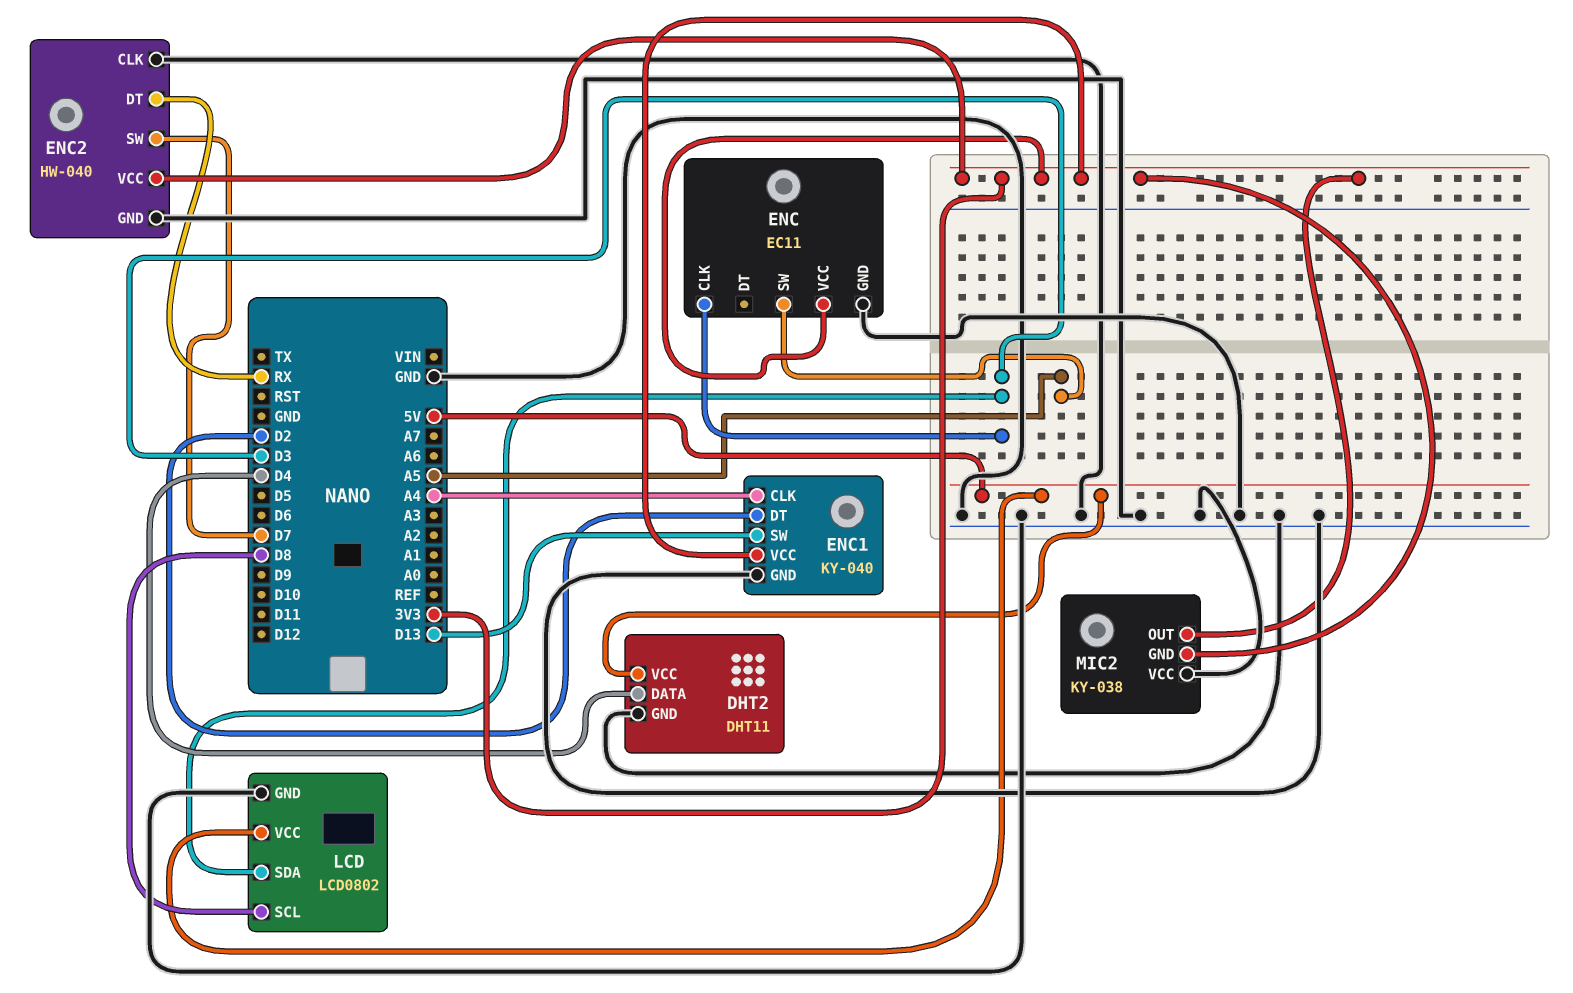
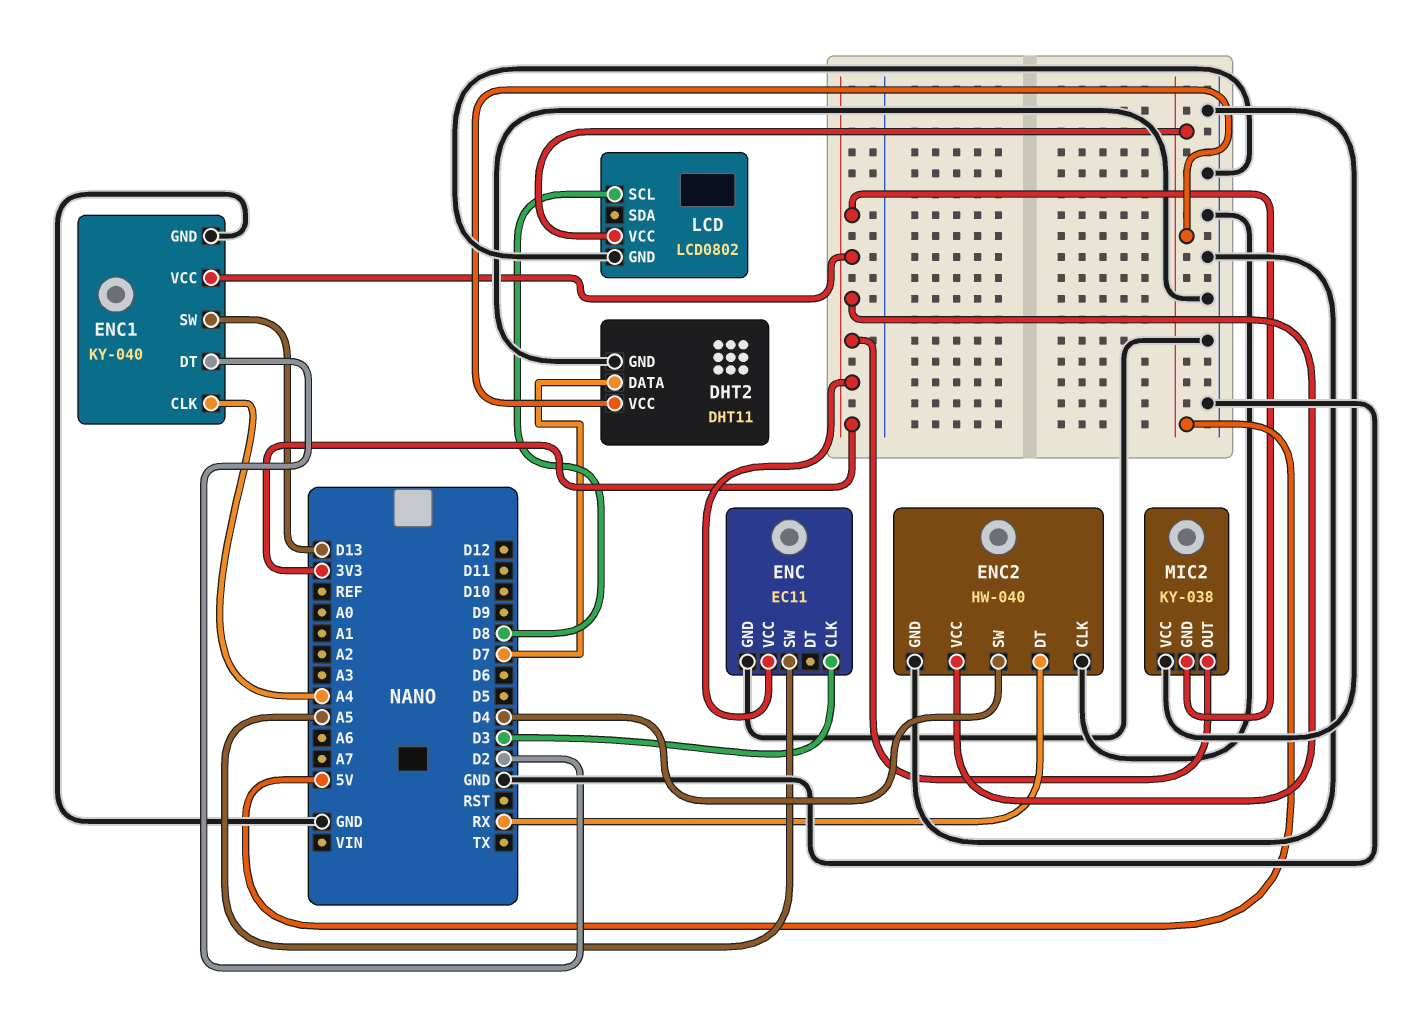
DHT2 pin DATA: D4 -> D7
ENC2 pin SW: D7 -> D4
LCD pin SDA: D3 -> none

